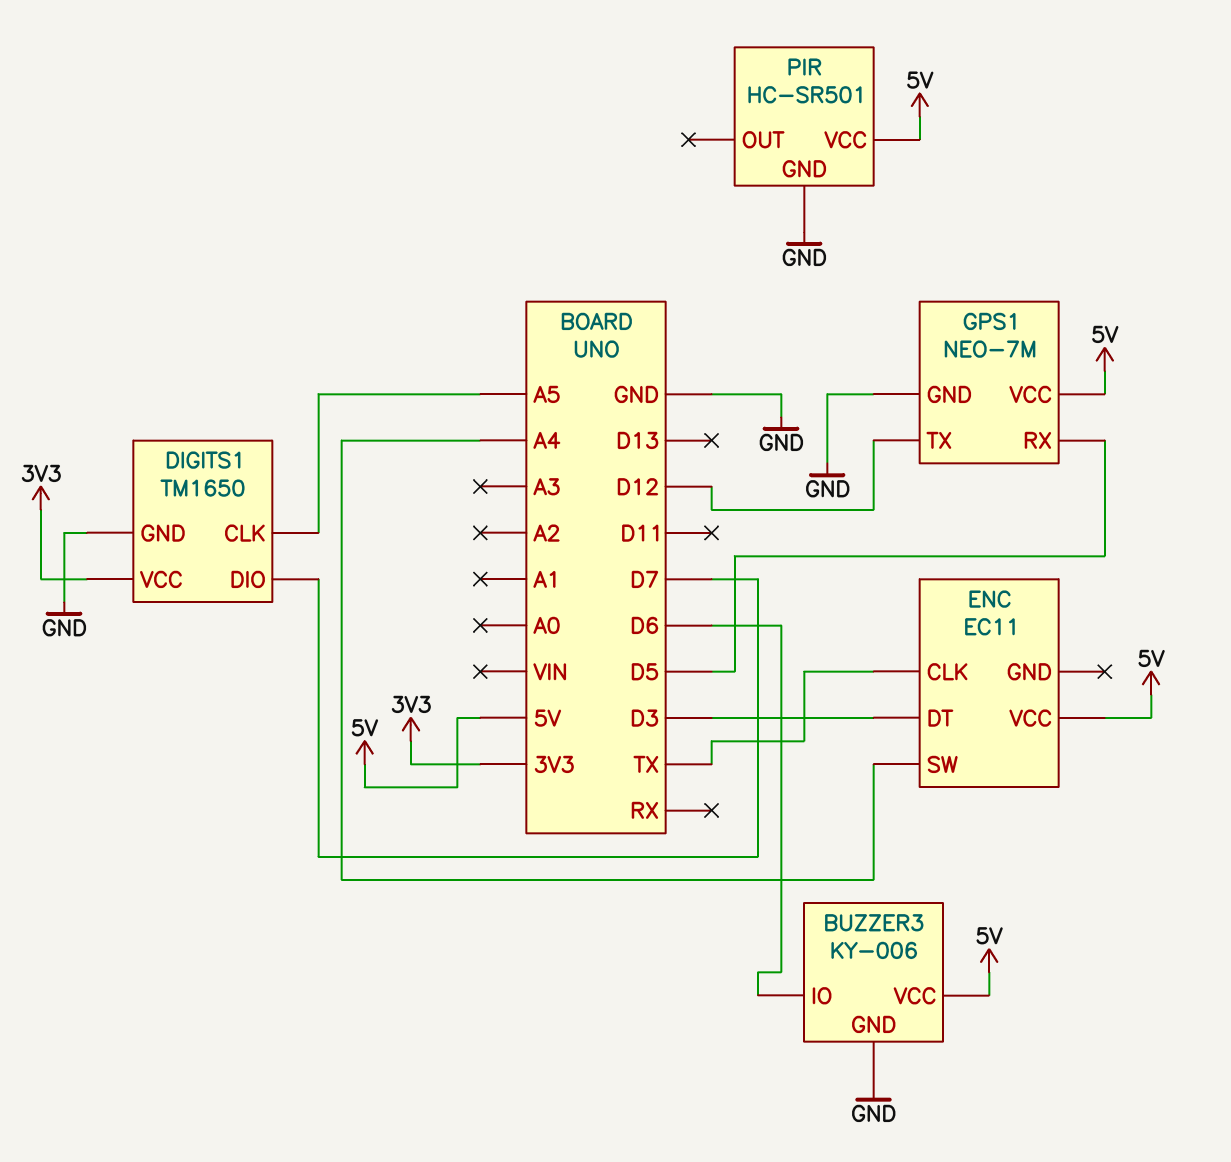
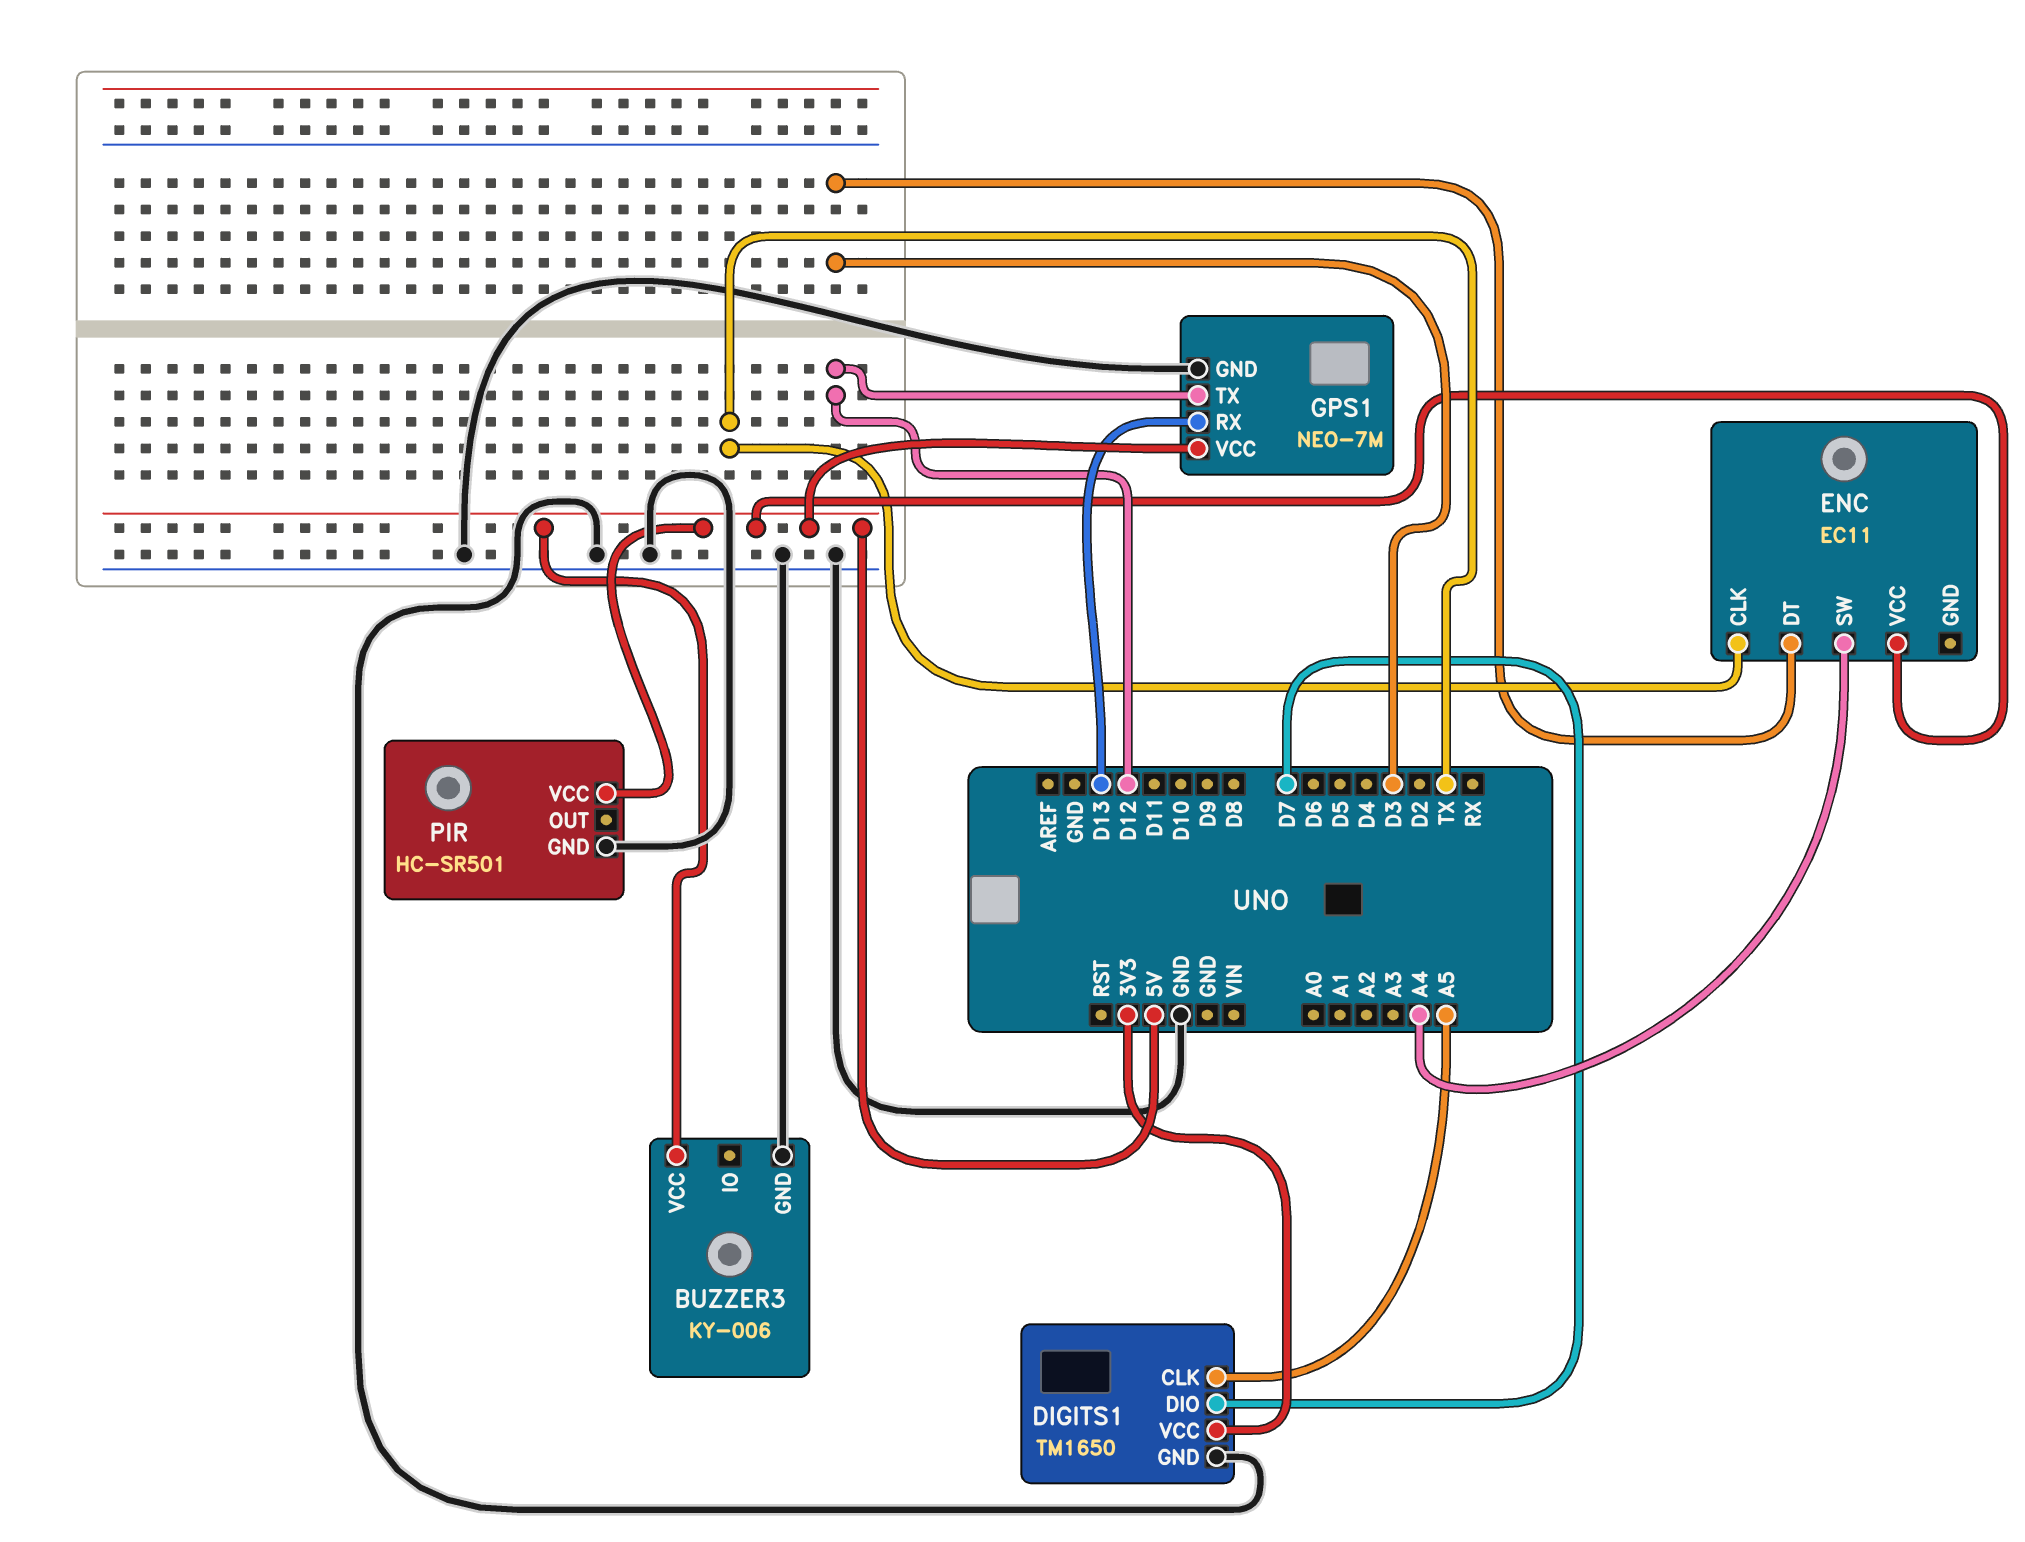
BUZZER3 pin IO: D6 -> none
GPS1 pin RX: D5 -> D13

